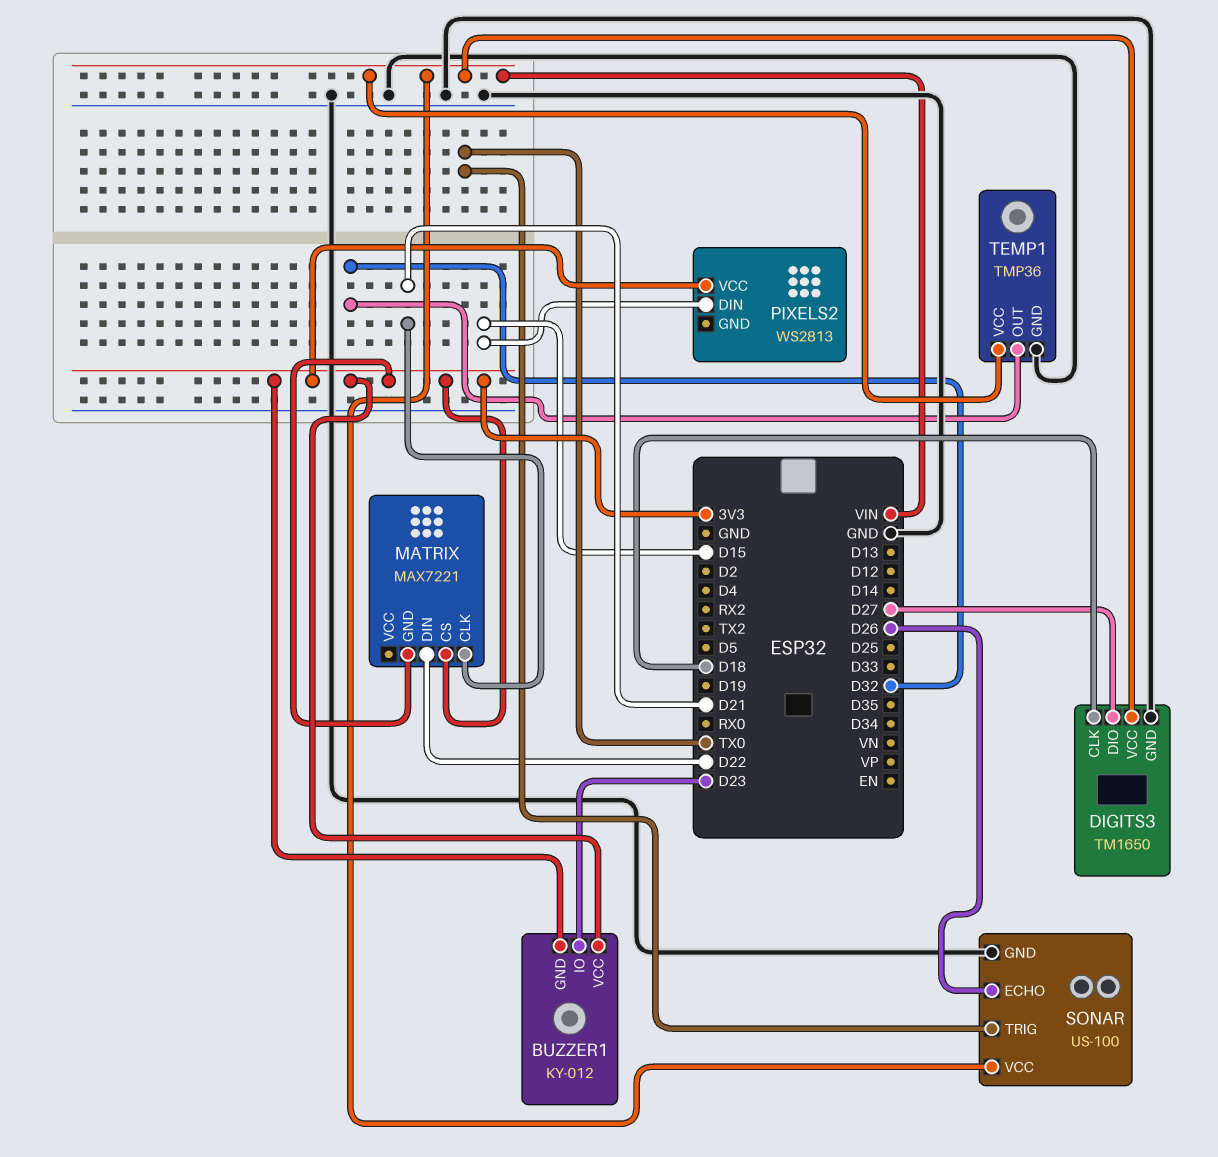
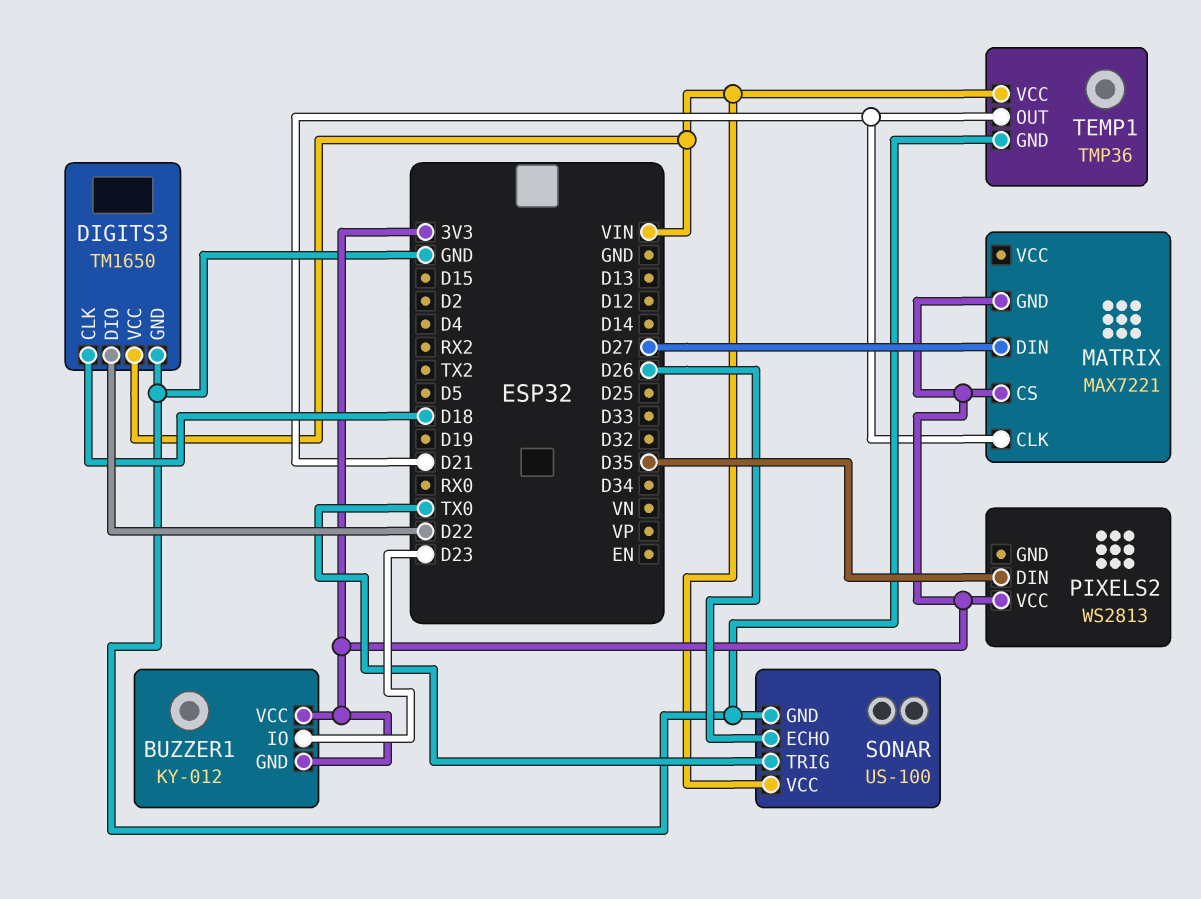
DIGITS3 pin DIO: D27 -> D22
MATRIX pin DIN: D22 -> D27
PIXELS2 pin DIN: D15 -> D35
TEMP1 pin OUT: D32 -> D21

